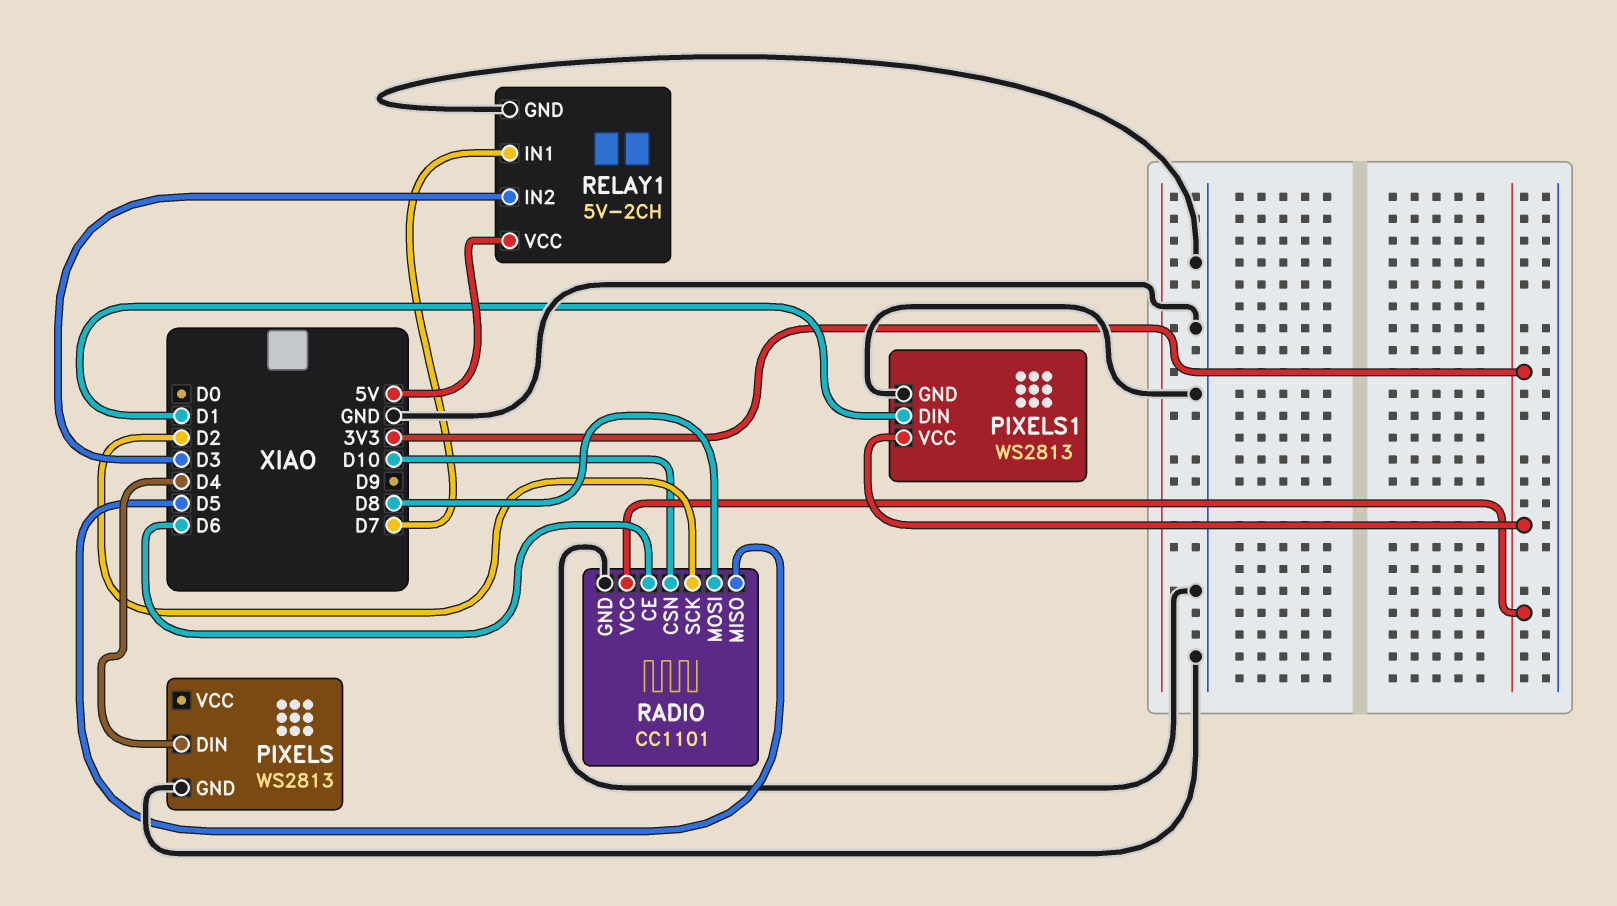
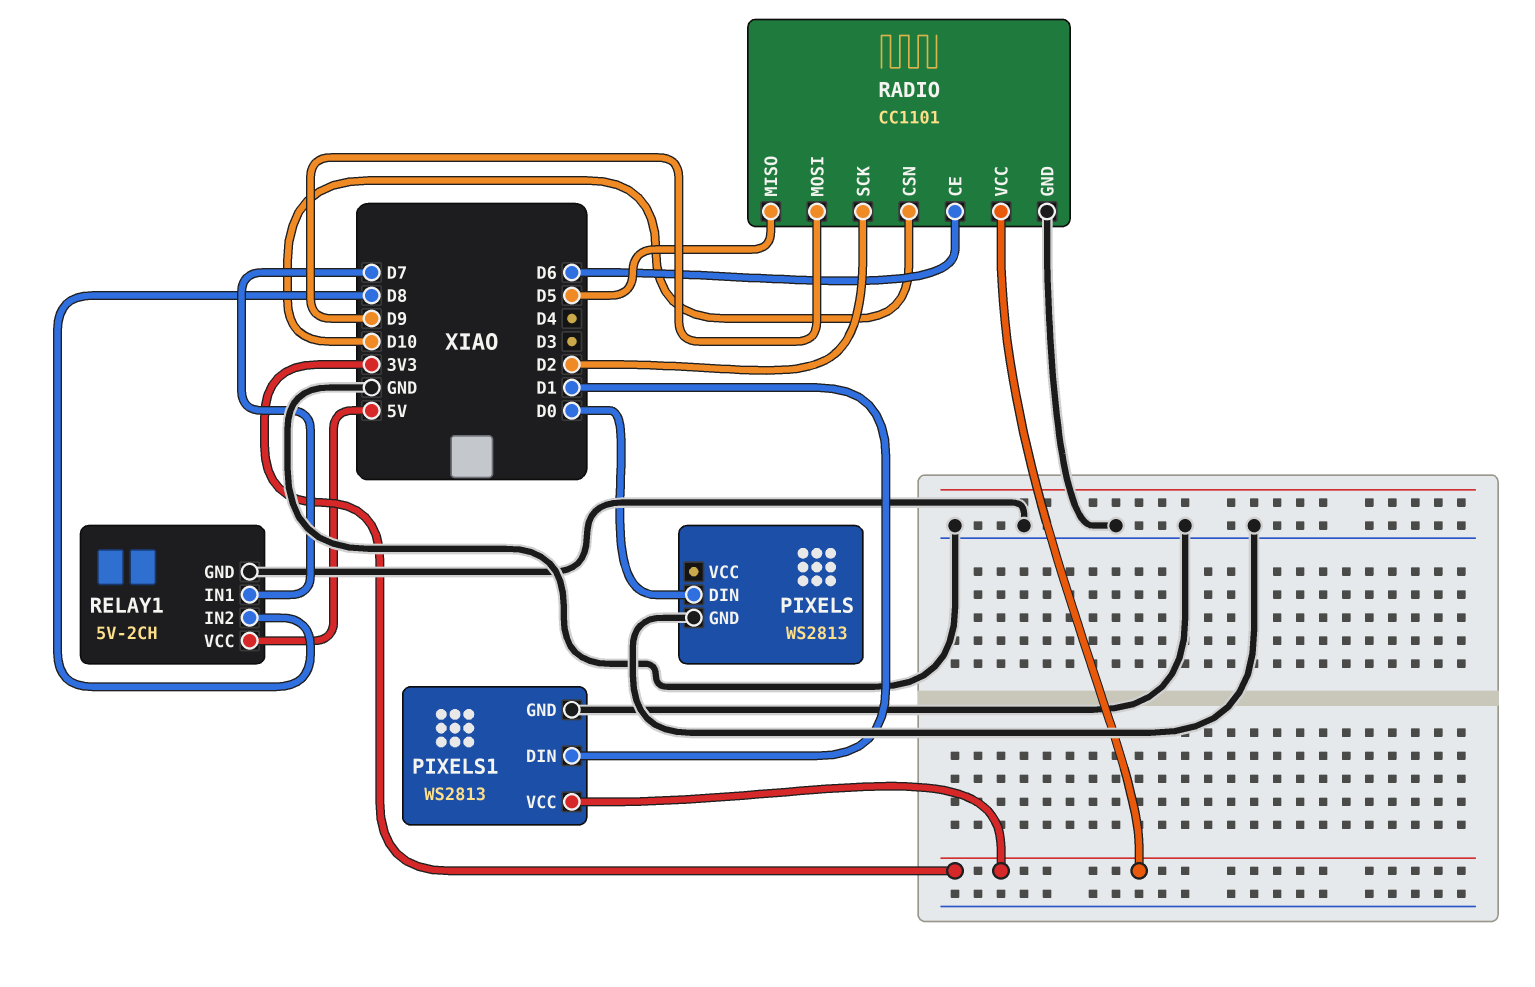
PIXELS pin DIN: D4 -> D0
RADIO pin MOSI: D8 -> D9
RELAY1 pin IN2: D3 -> D8

